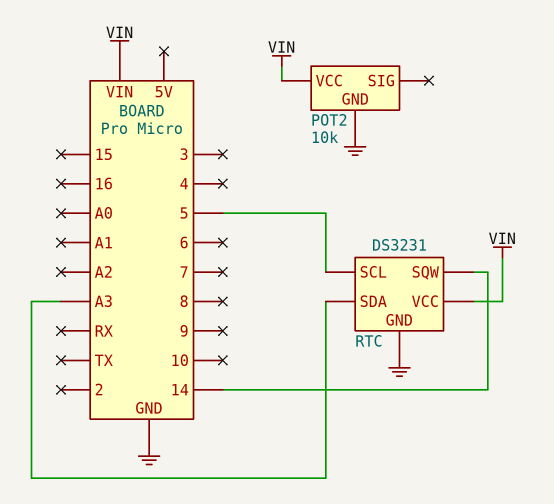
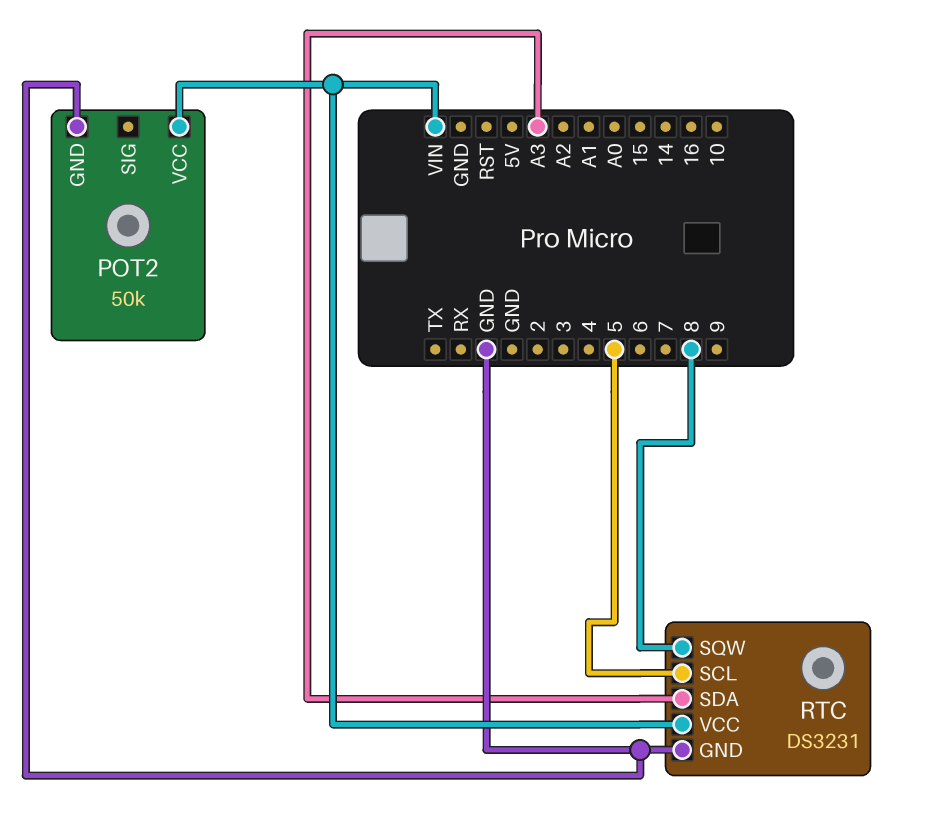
POT2: 10k -> 50k
RTC pin SQW: 14 -> 8

